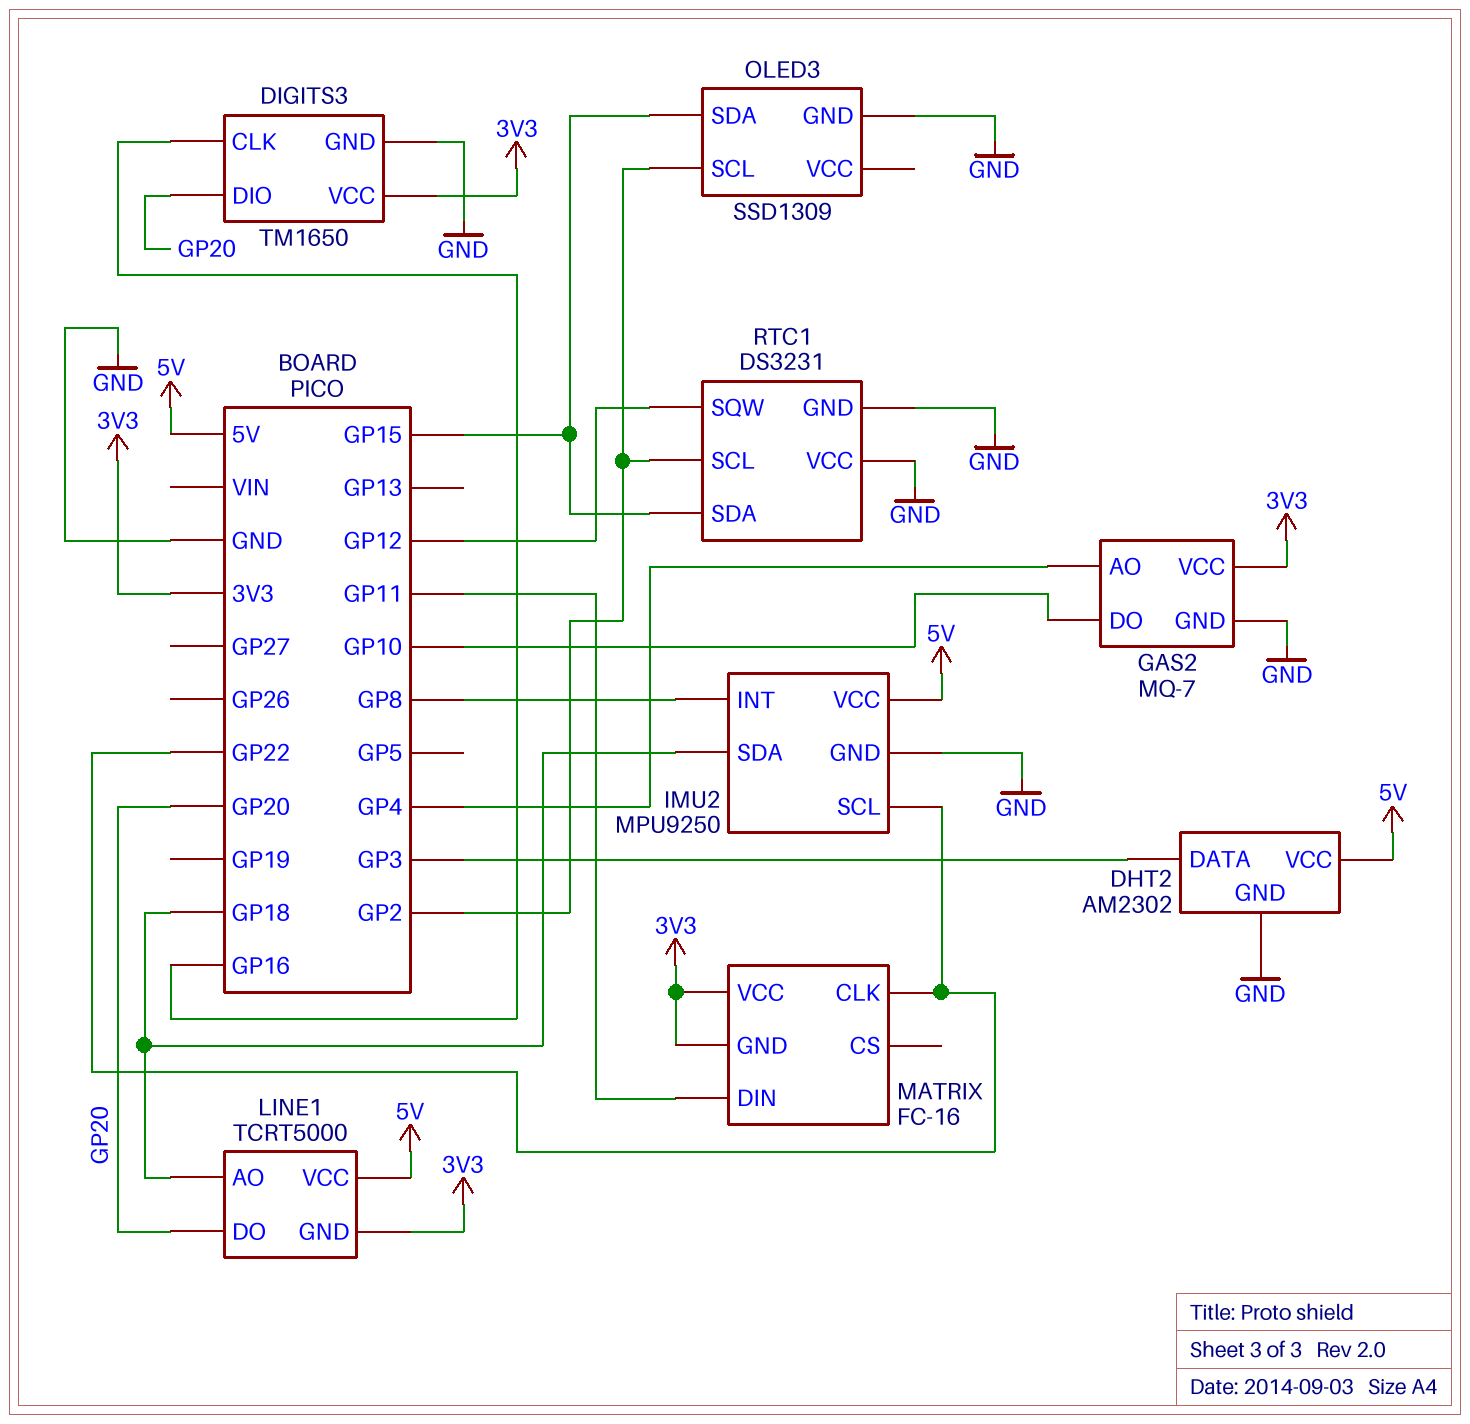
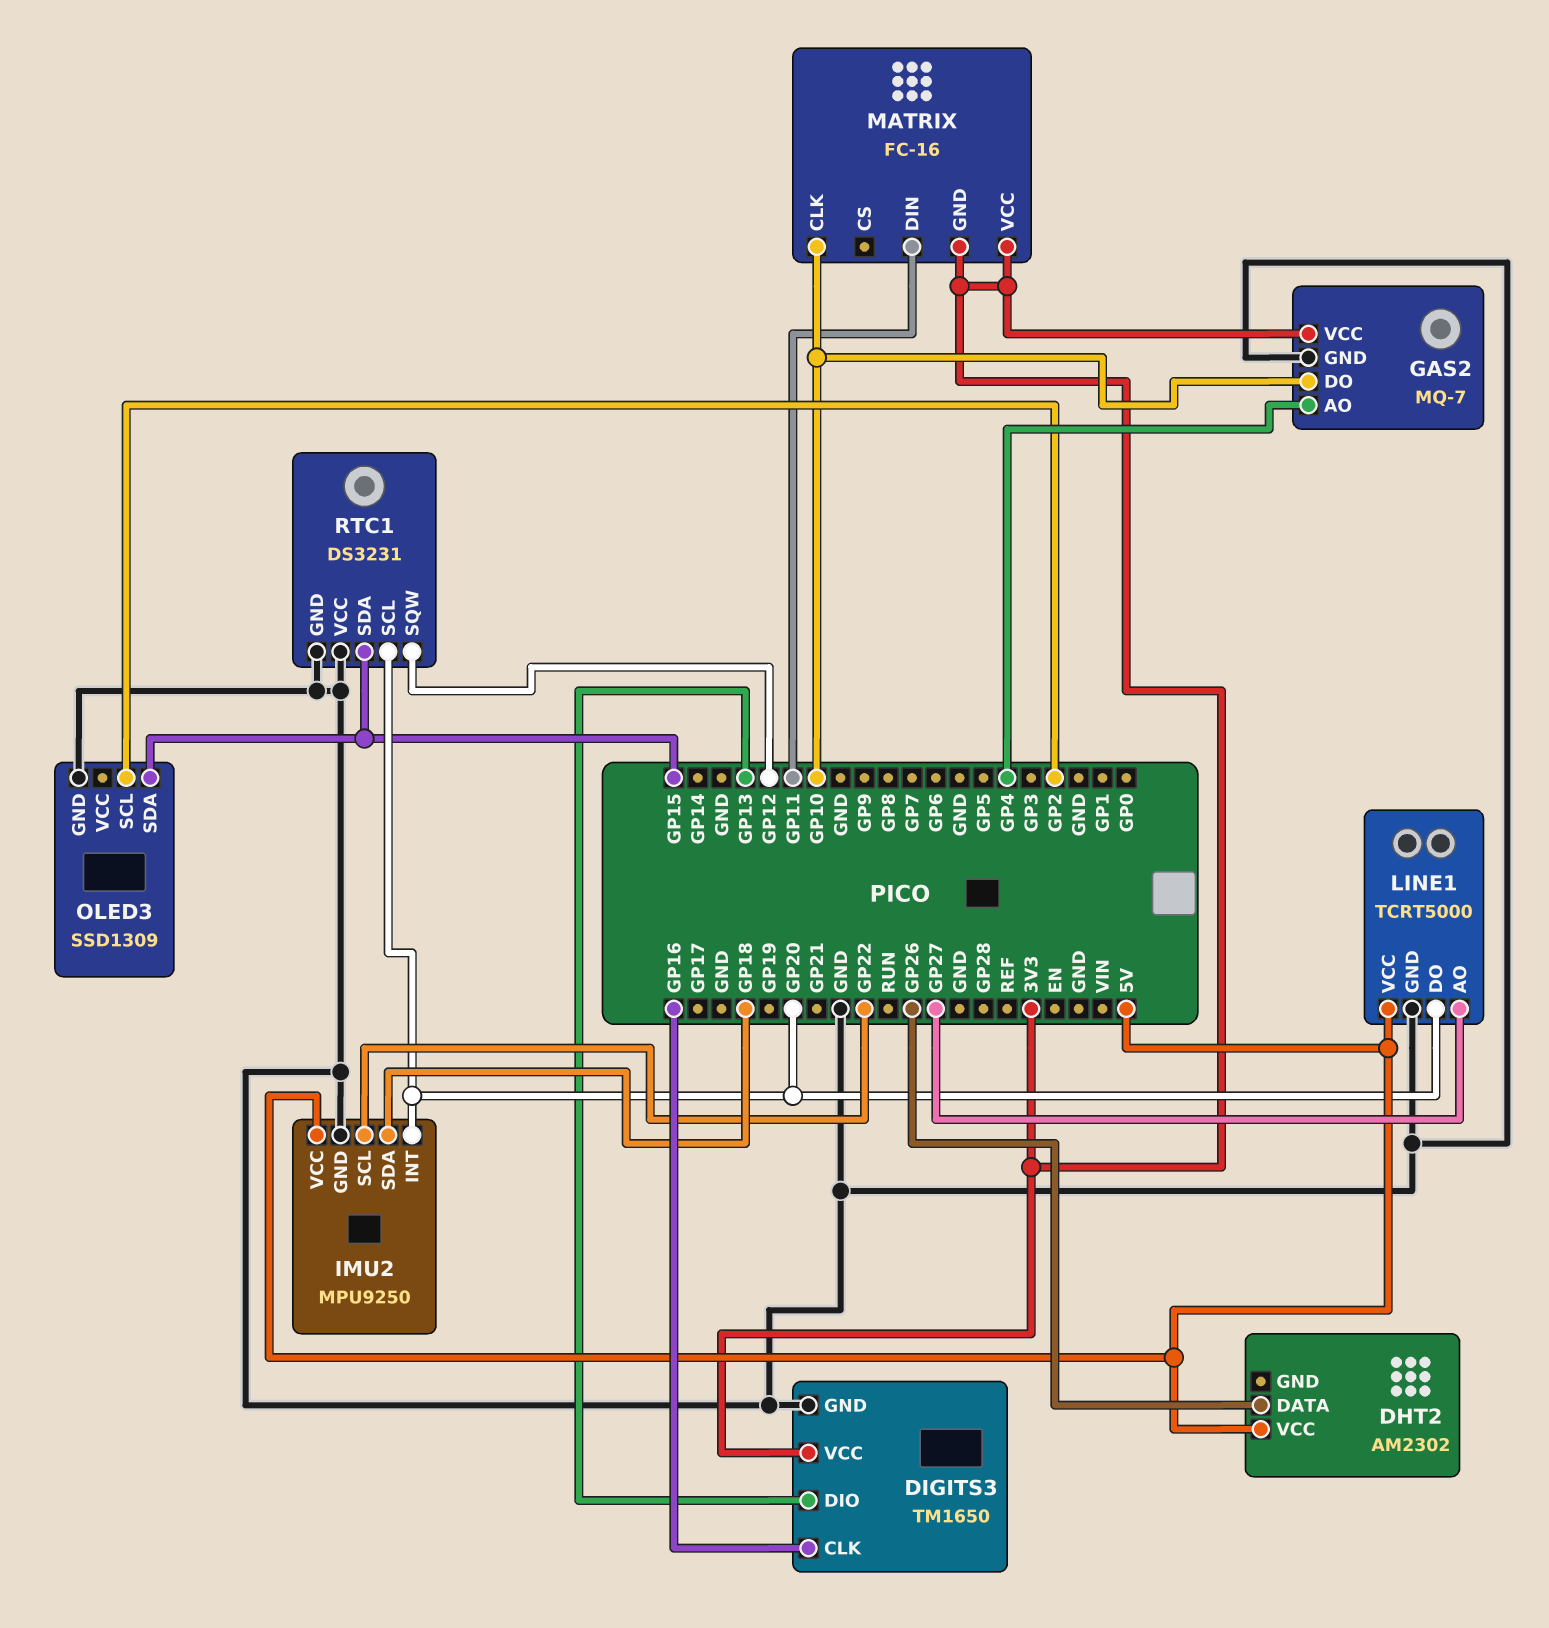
DHT2 pin DATA: GP3 -> GP26
DHT2 pin GND: GND -> none
DIGITS3 pin DIO: GP20 -> GP13
IMU2 pin INT: GP8 -> GP20
LINE1 pin AO: GP18 -> GP27
LINE1 pin GND: 3V3 -> GND
MATRIX pin CLK: GP22 -> GP10
RTC1 pin SCL: GP2 -> GP20

